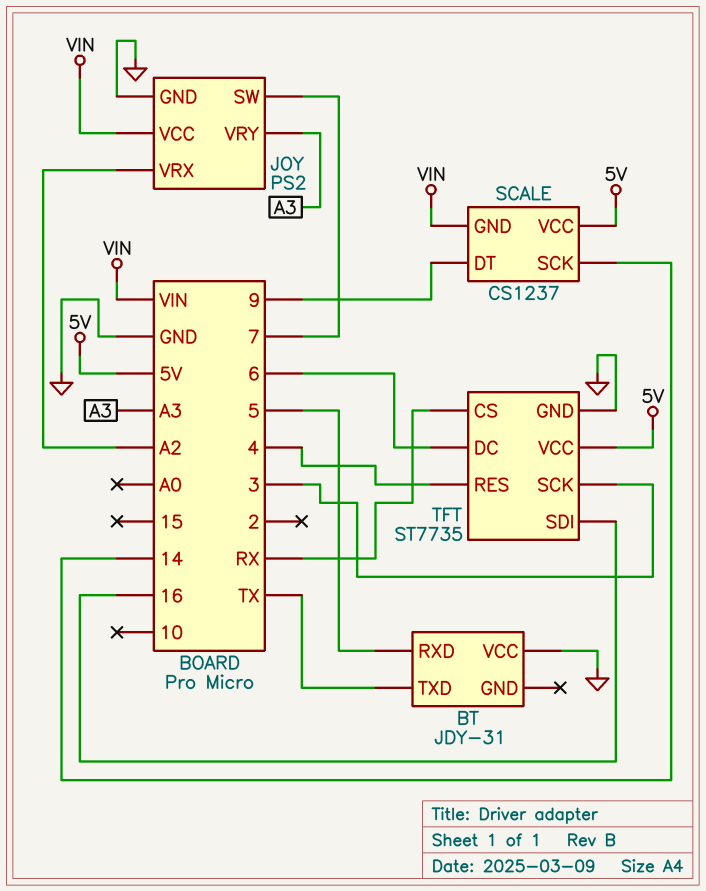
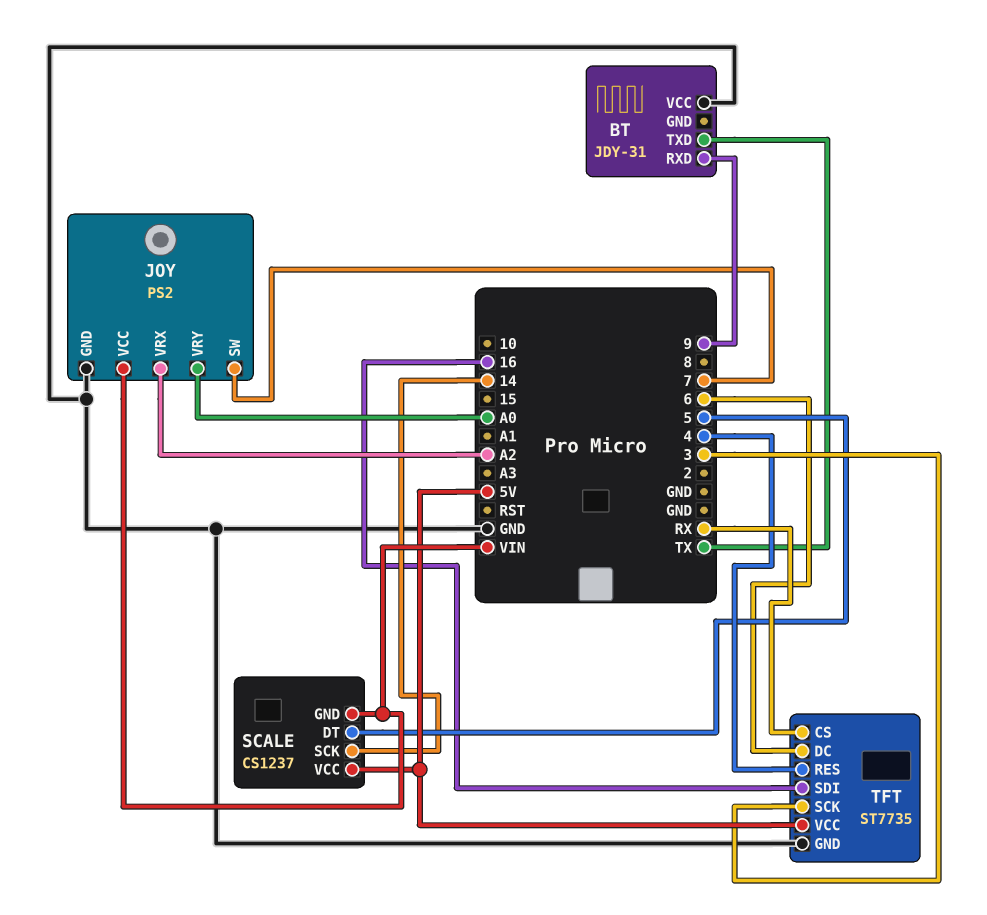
BT pin RXD: 5 -> 9
JOY pin VRY: A3 -> A0
SCALE pin DT: 9 -> 5

